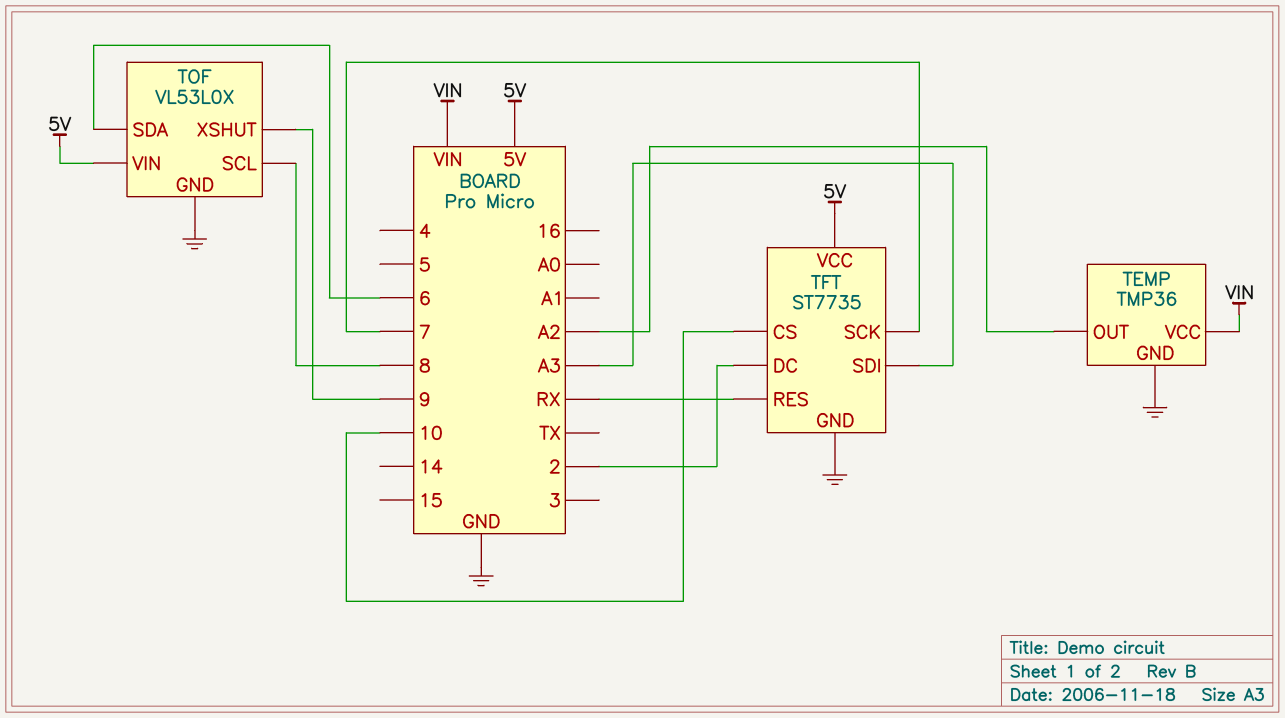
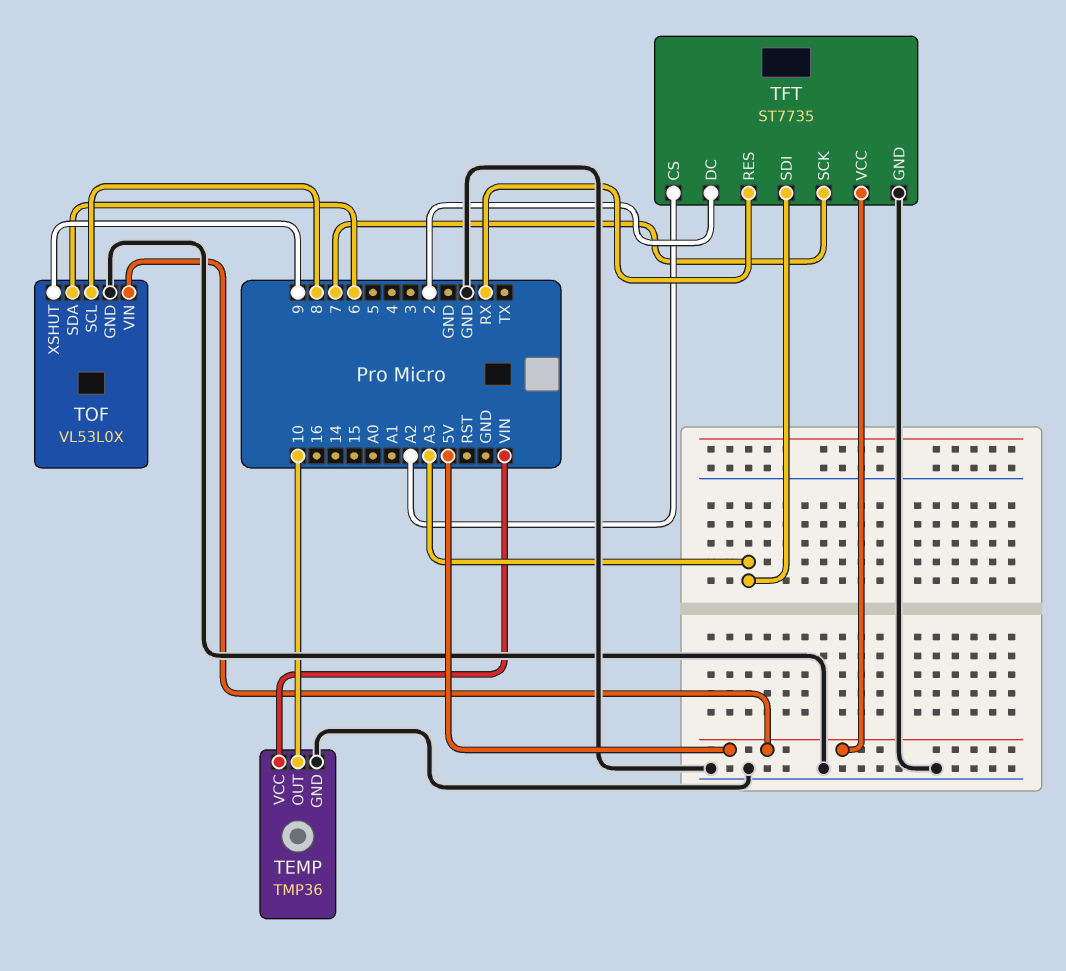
TEMP pin OUT: A2 -> 10
TFT pin CS: 10 -> A2

